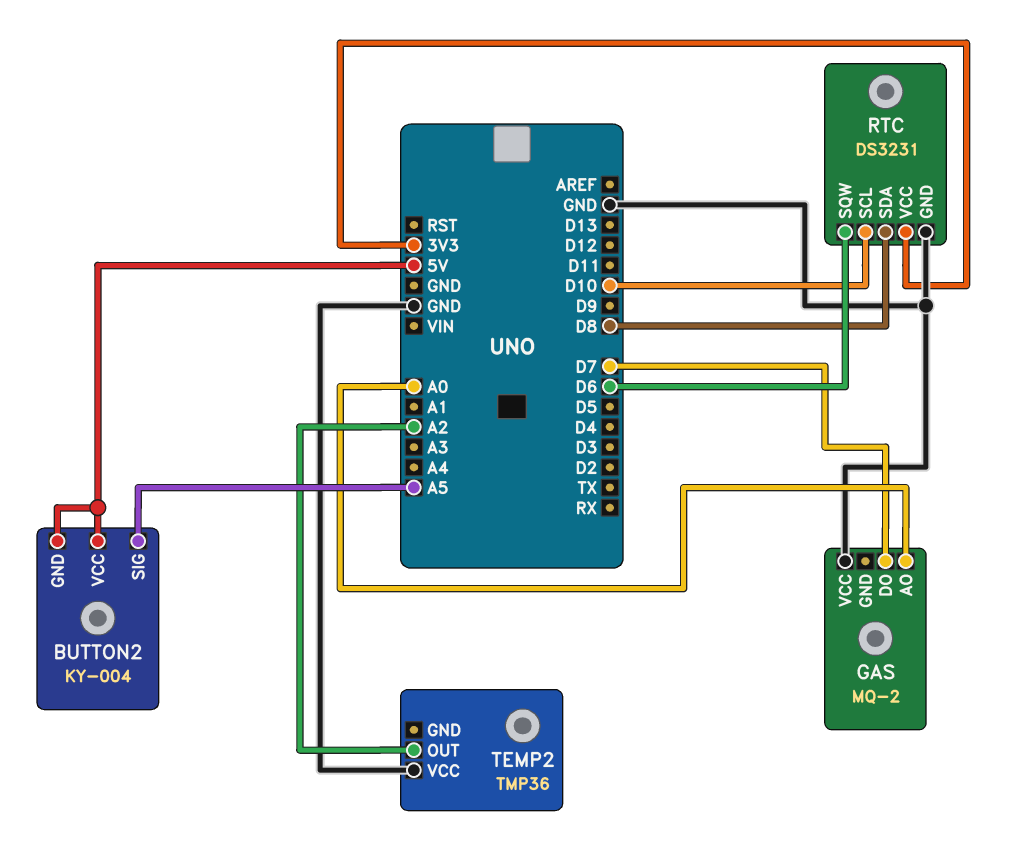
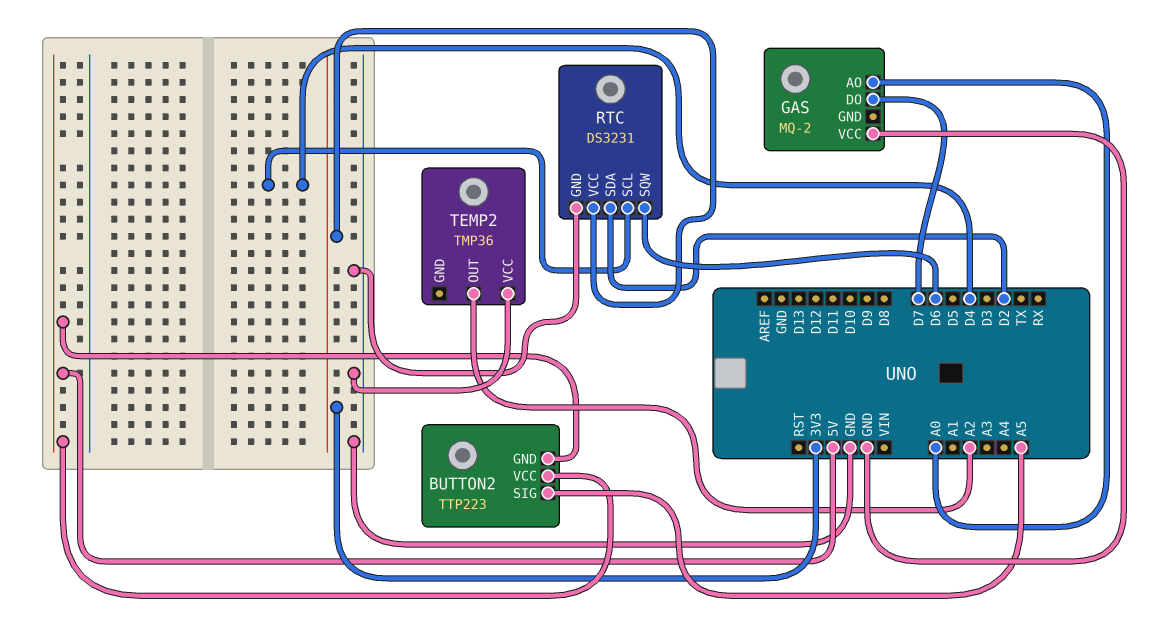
BUTTON2: KY-004 -> TTP223
RTC pin SCL: D10 -> D4
RTC pin SDA: D8 -> D2

